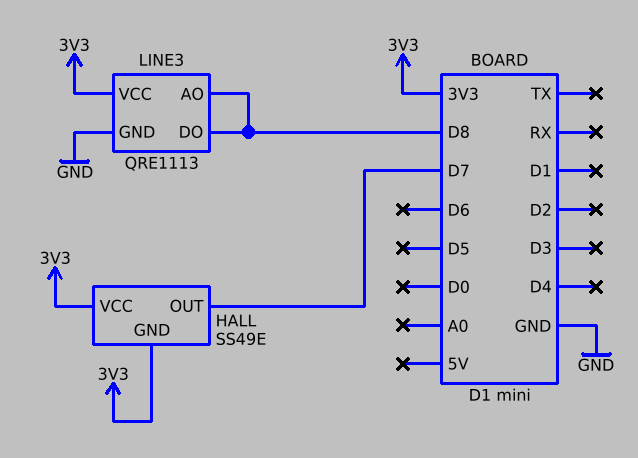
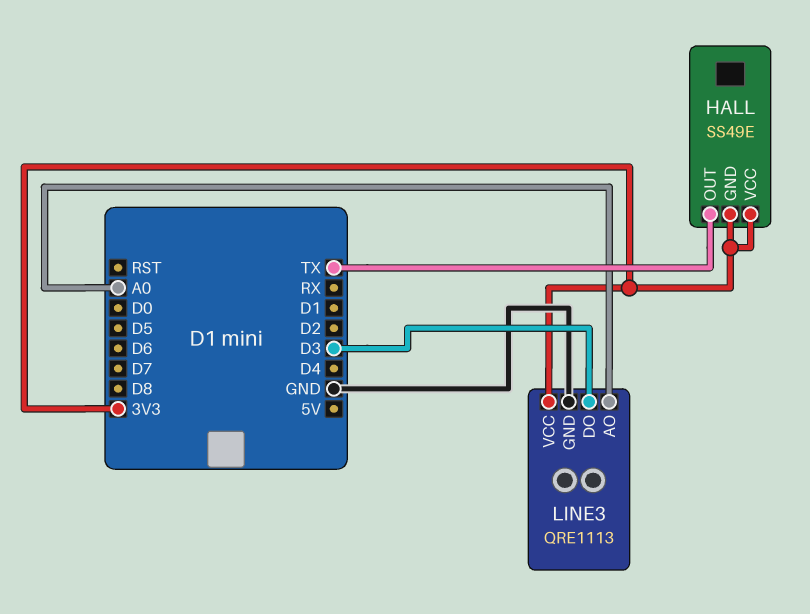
HALL pin OUT: D7 -> TX
LINE3 pin AO: D8 -> A0
LINE3 pin DO: D8 -> D3

